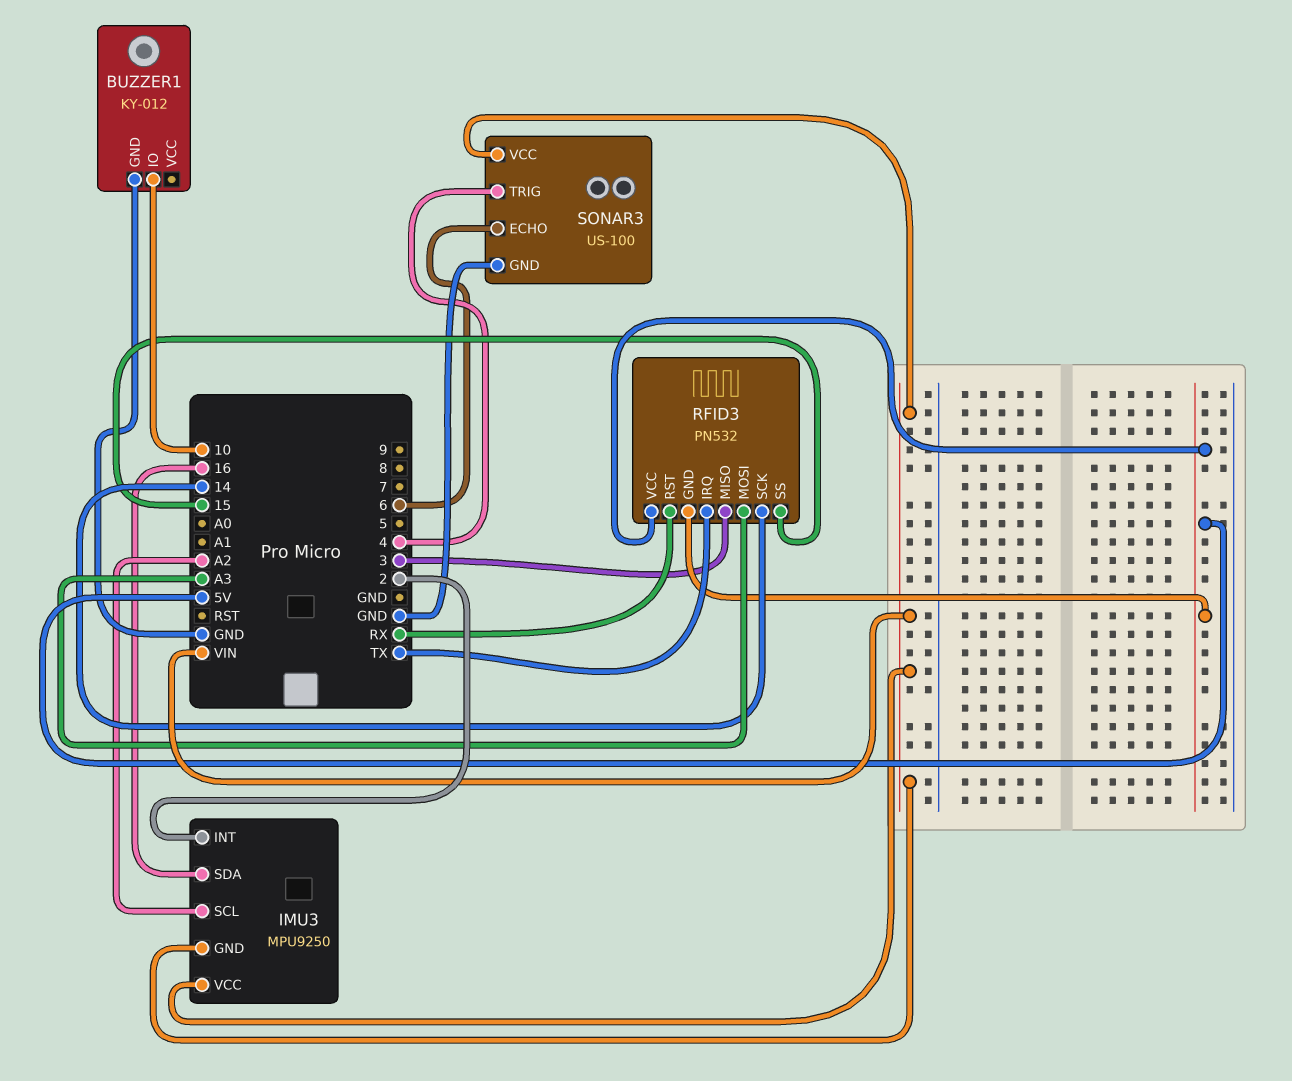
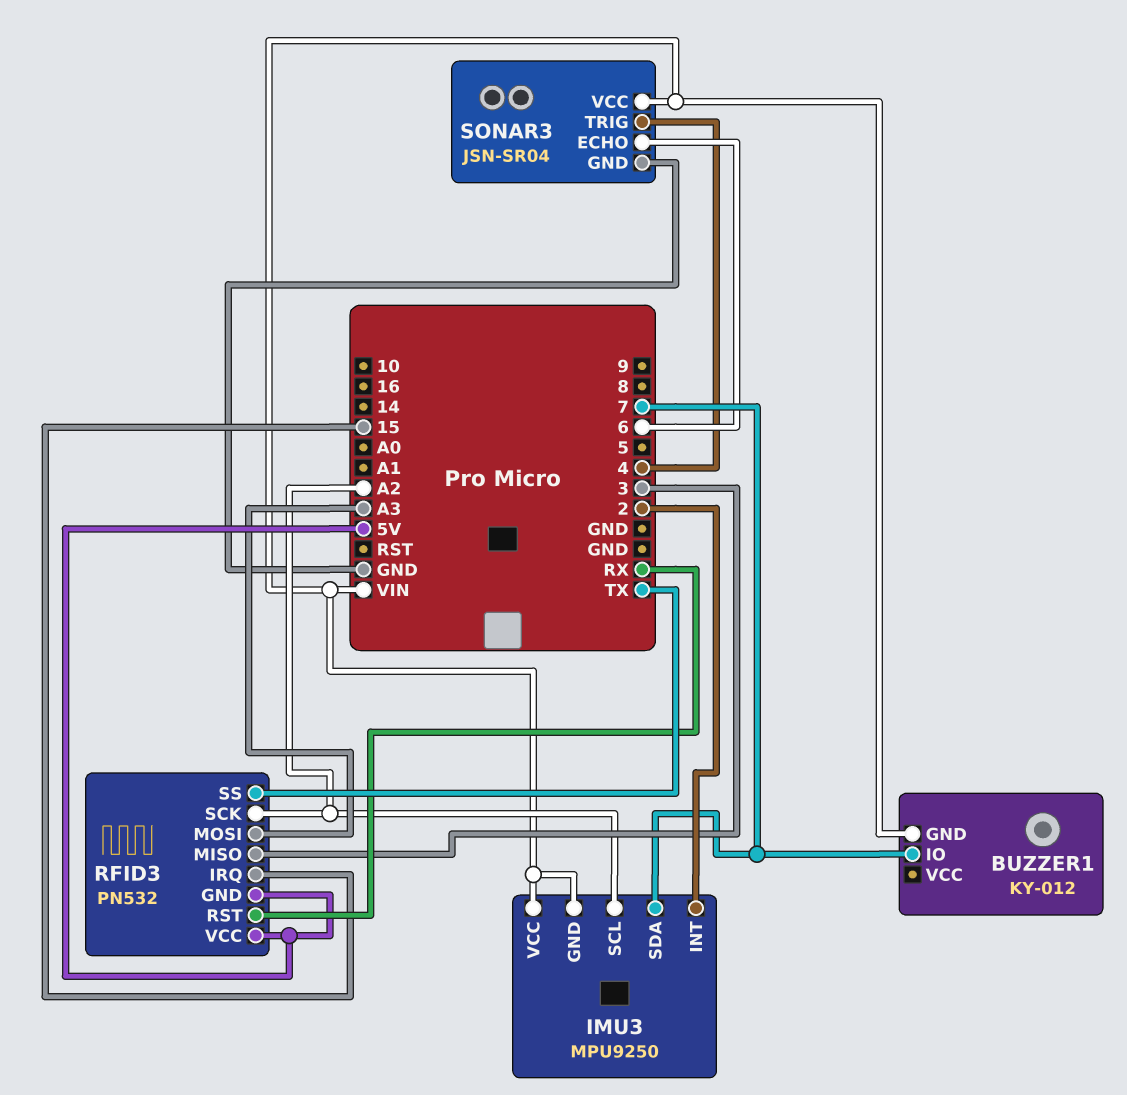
BUZZER1 pin GND: GND -> VIN
BUZZER1 pin IO: 10 -> 7
IMU3 pin SDA: 16 -> 7
RFID3 pin IRQ: TX -> 15
RFID3 pin SCK: 14 -> A2
RFID3 pin SS: 15 -> TX
SONAR3: US-100 -> JSN-SR04

